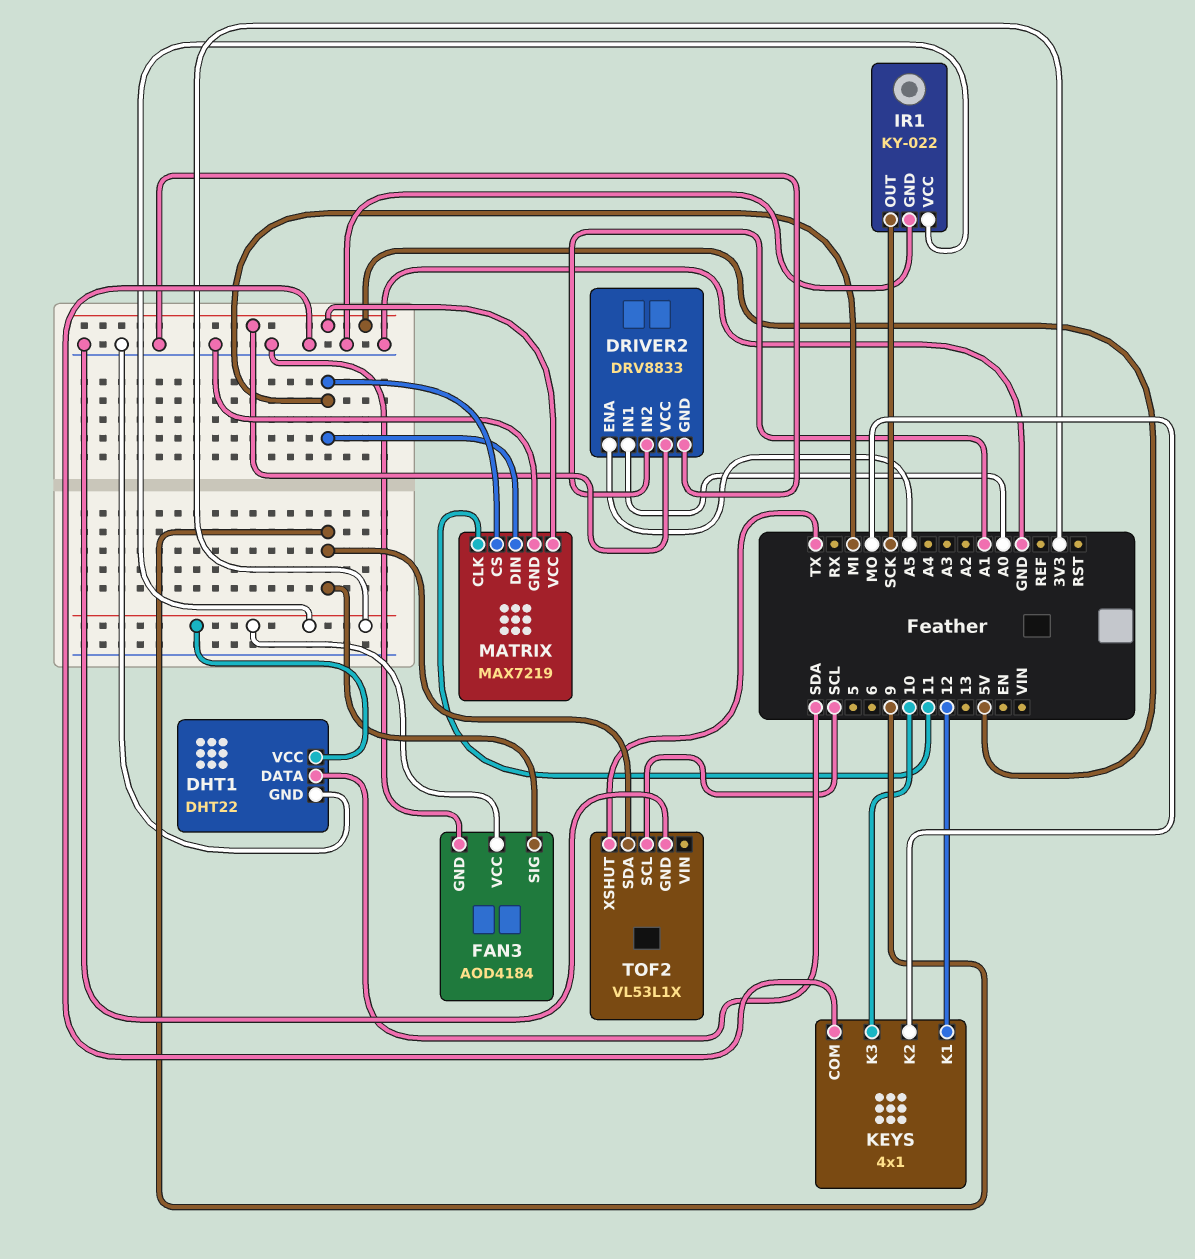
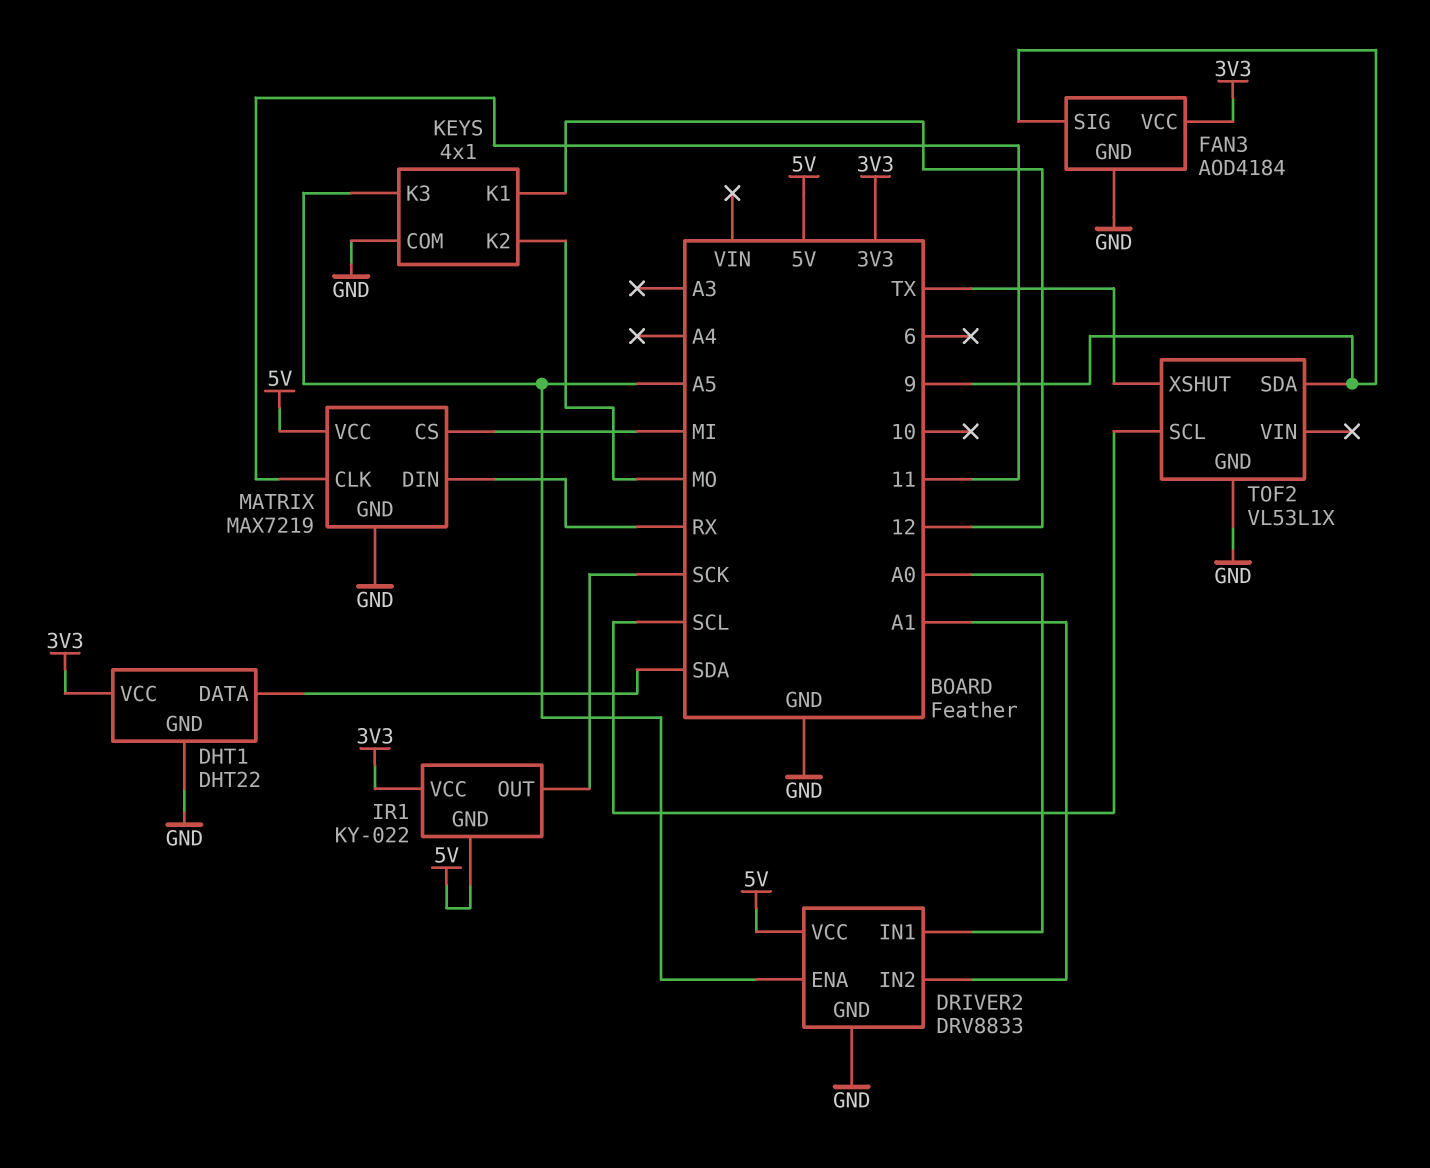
IR1 pin GND: GND -> 5V
KEYS pin K3: 10 -> A5
MATRIX pin DIN: MI -> RX

